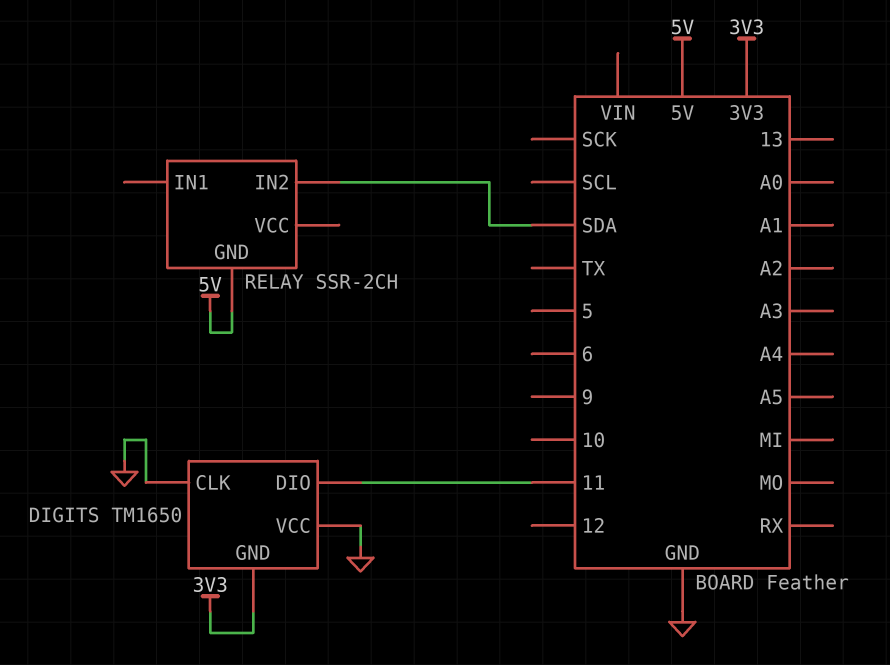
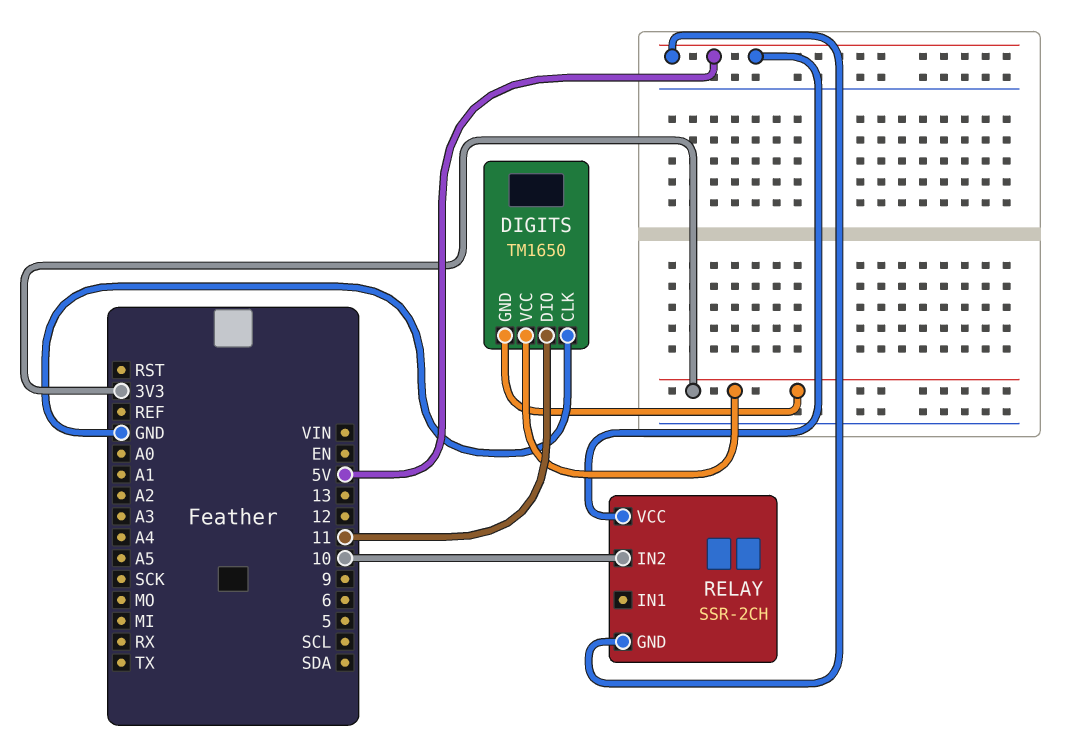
DIGITS pin VCC: GND -> 3V3
RELAY pin IN2: SDA -> 10
RELAY pin VCC: none -> 5V

